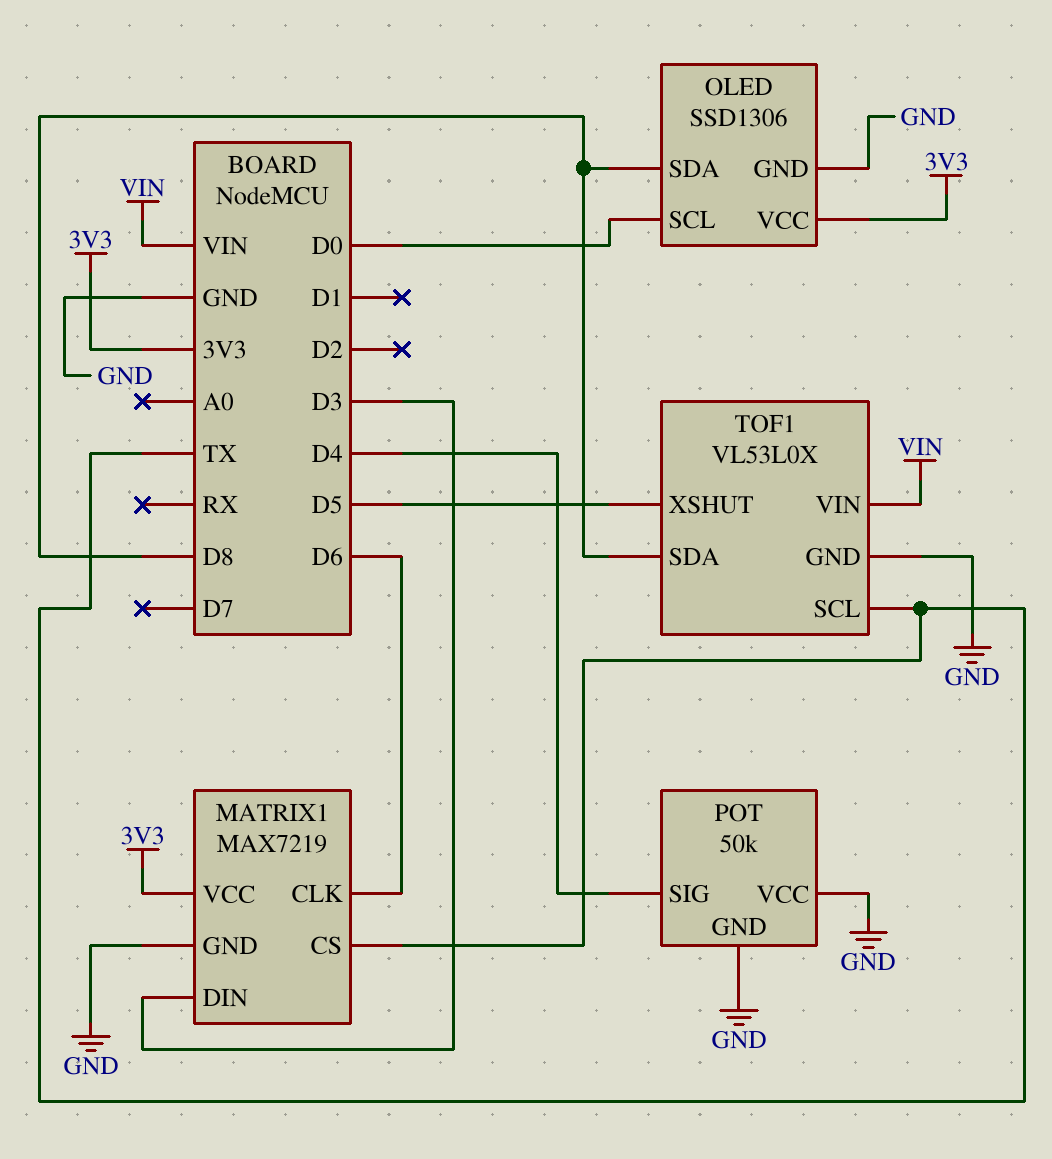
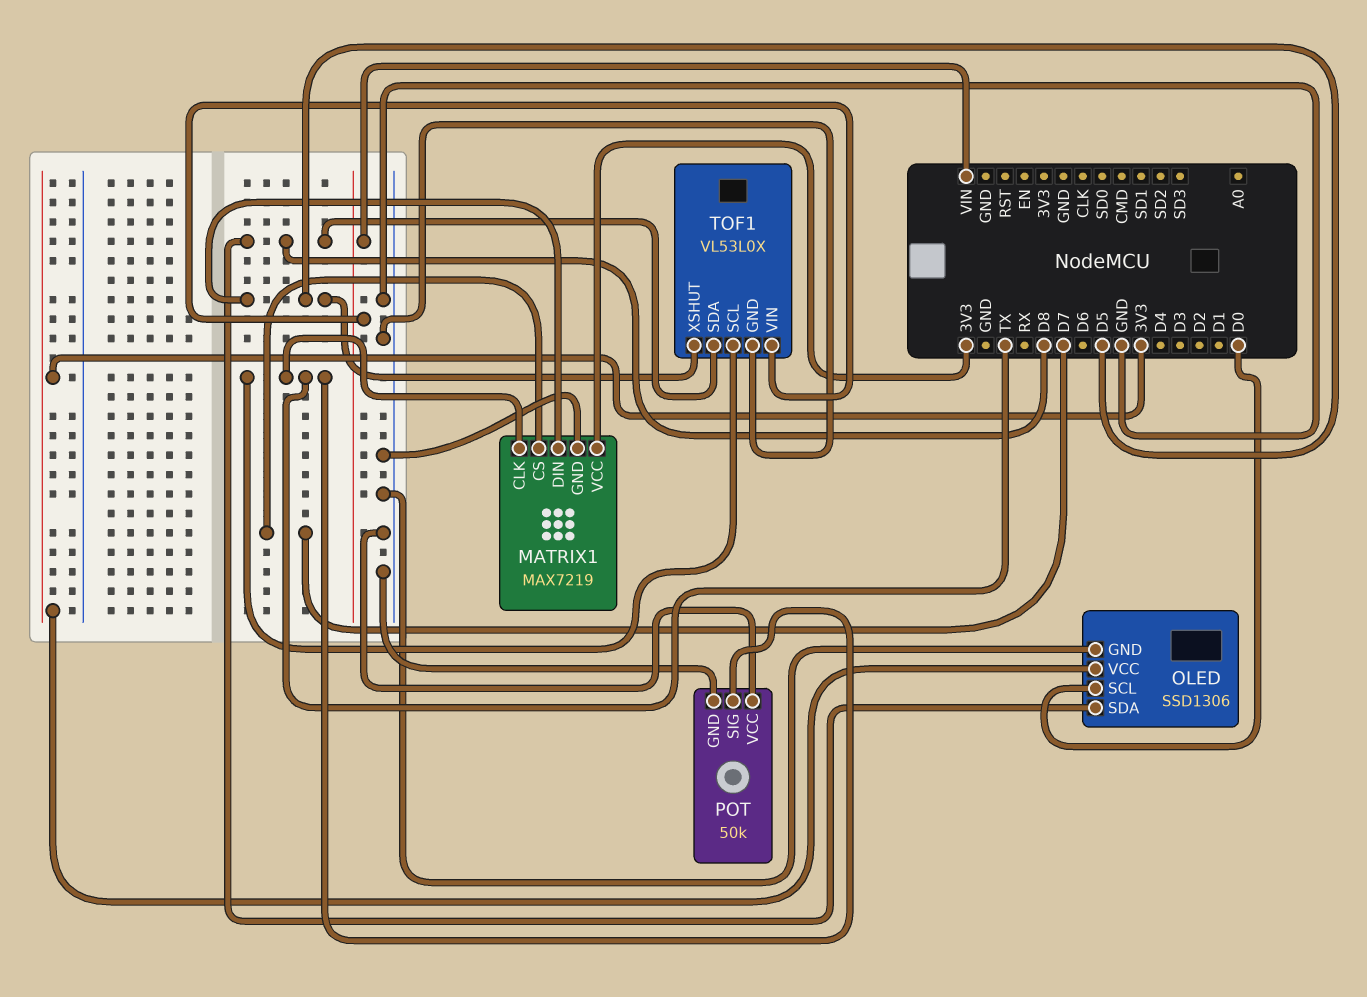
MATRIX1 pin CLK: D6 -> TX
MATRIX1 pin CS: TX -> D7
MATRIX1 pin DIN: D3 -> D5
POT pin SIG: D4 -> TX

